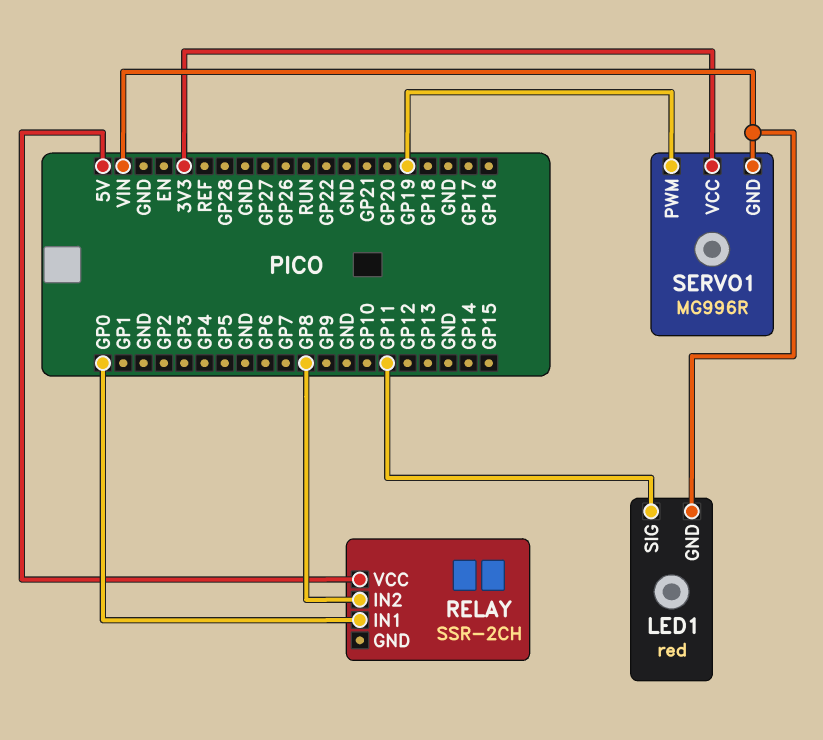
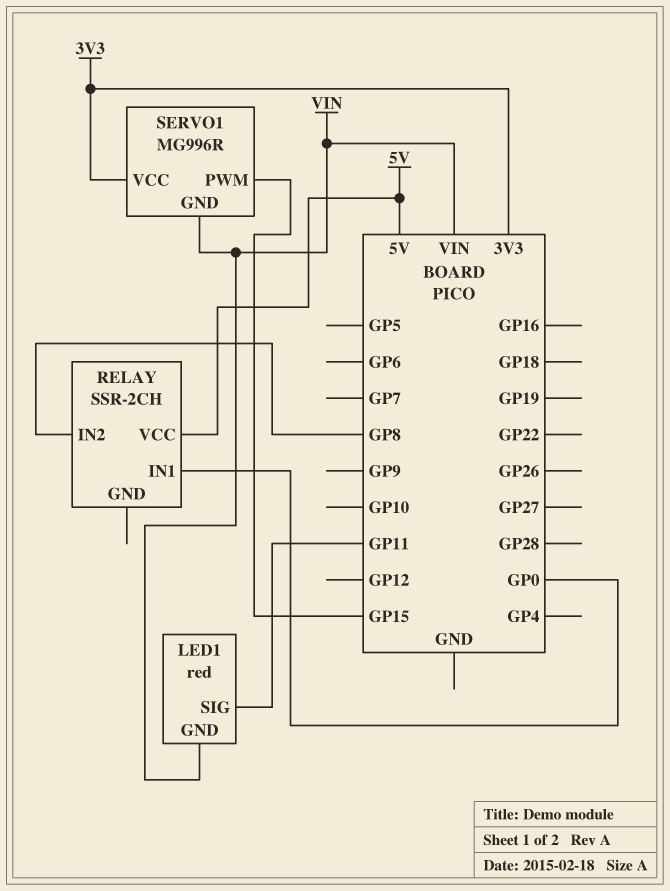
SERVO1 pin PWM: GP19 -> GP15

